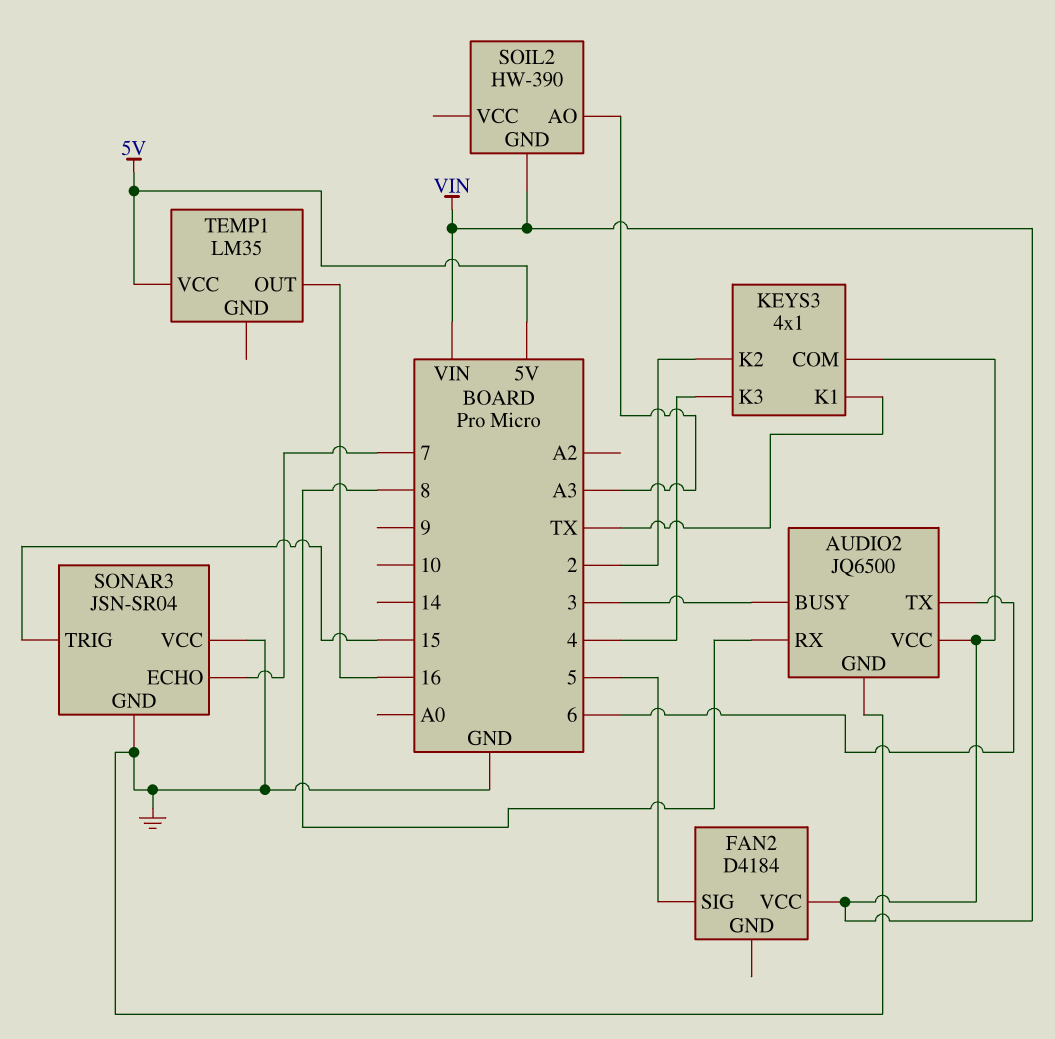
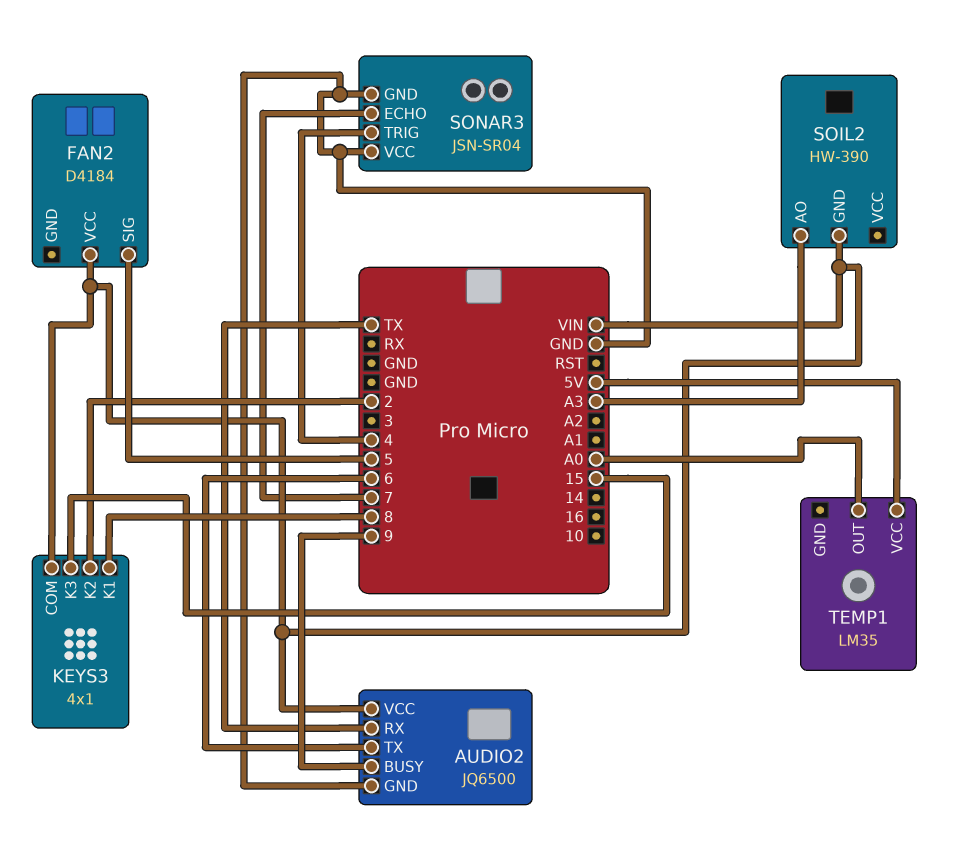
AUDIO2 pin BUSY: 3 -> 9
AUDIO2 pin RX: 8 -> TX
KEYS3 pin K1: TX -> 8
KEYS3 pin K3: 4 -> 15
SONAR3 pin TRIG: 15 -> 4
TEMP1 pin OUT: 16 -> A0

